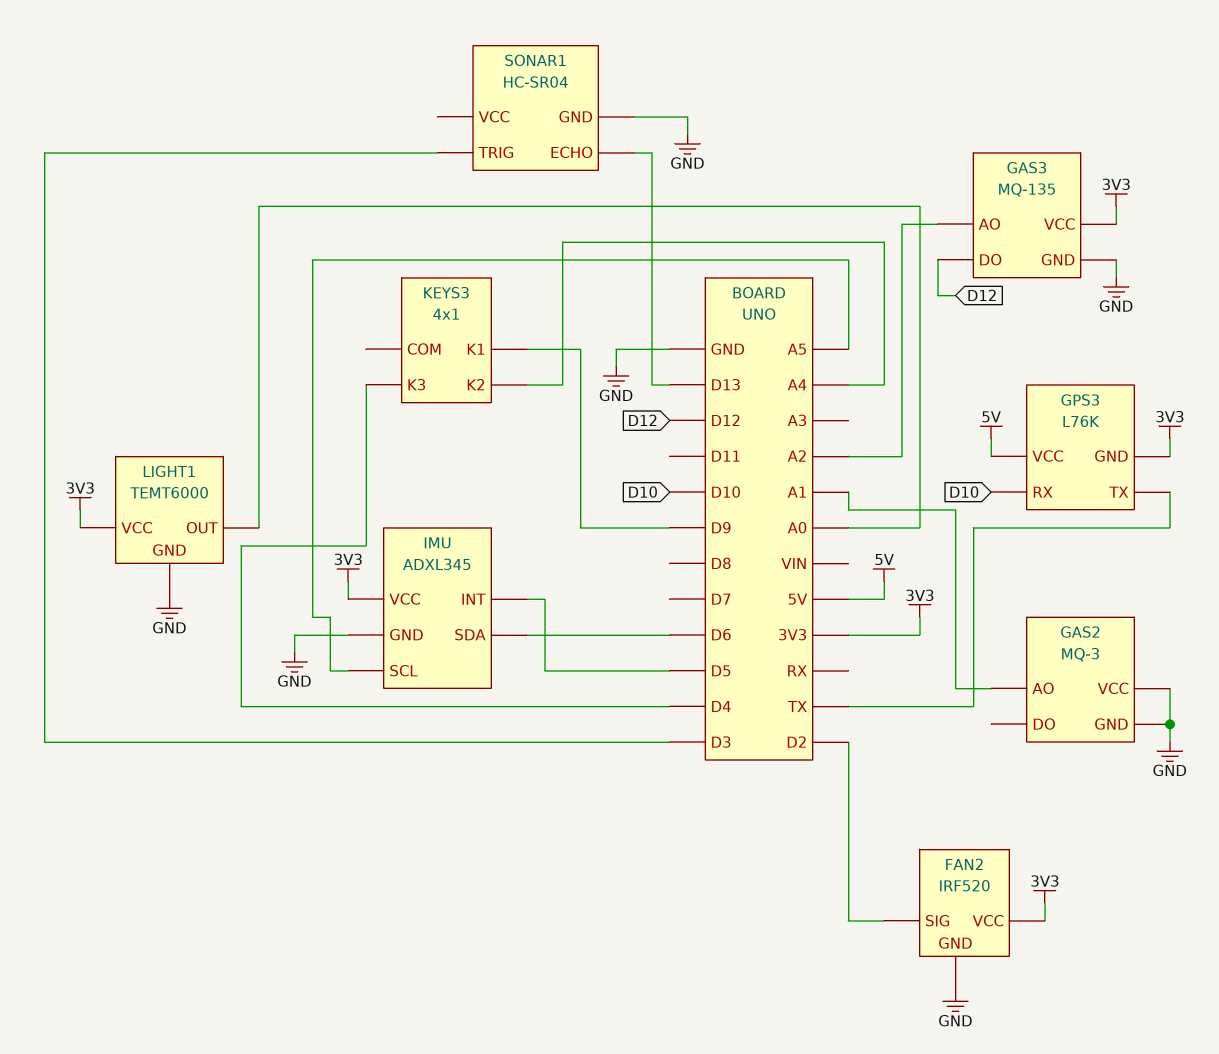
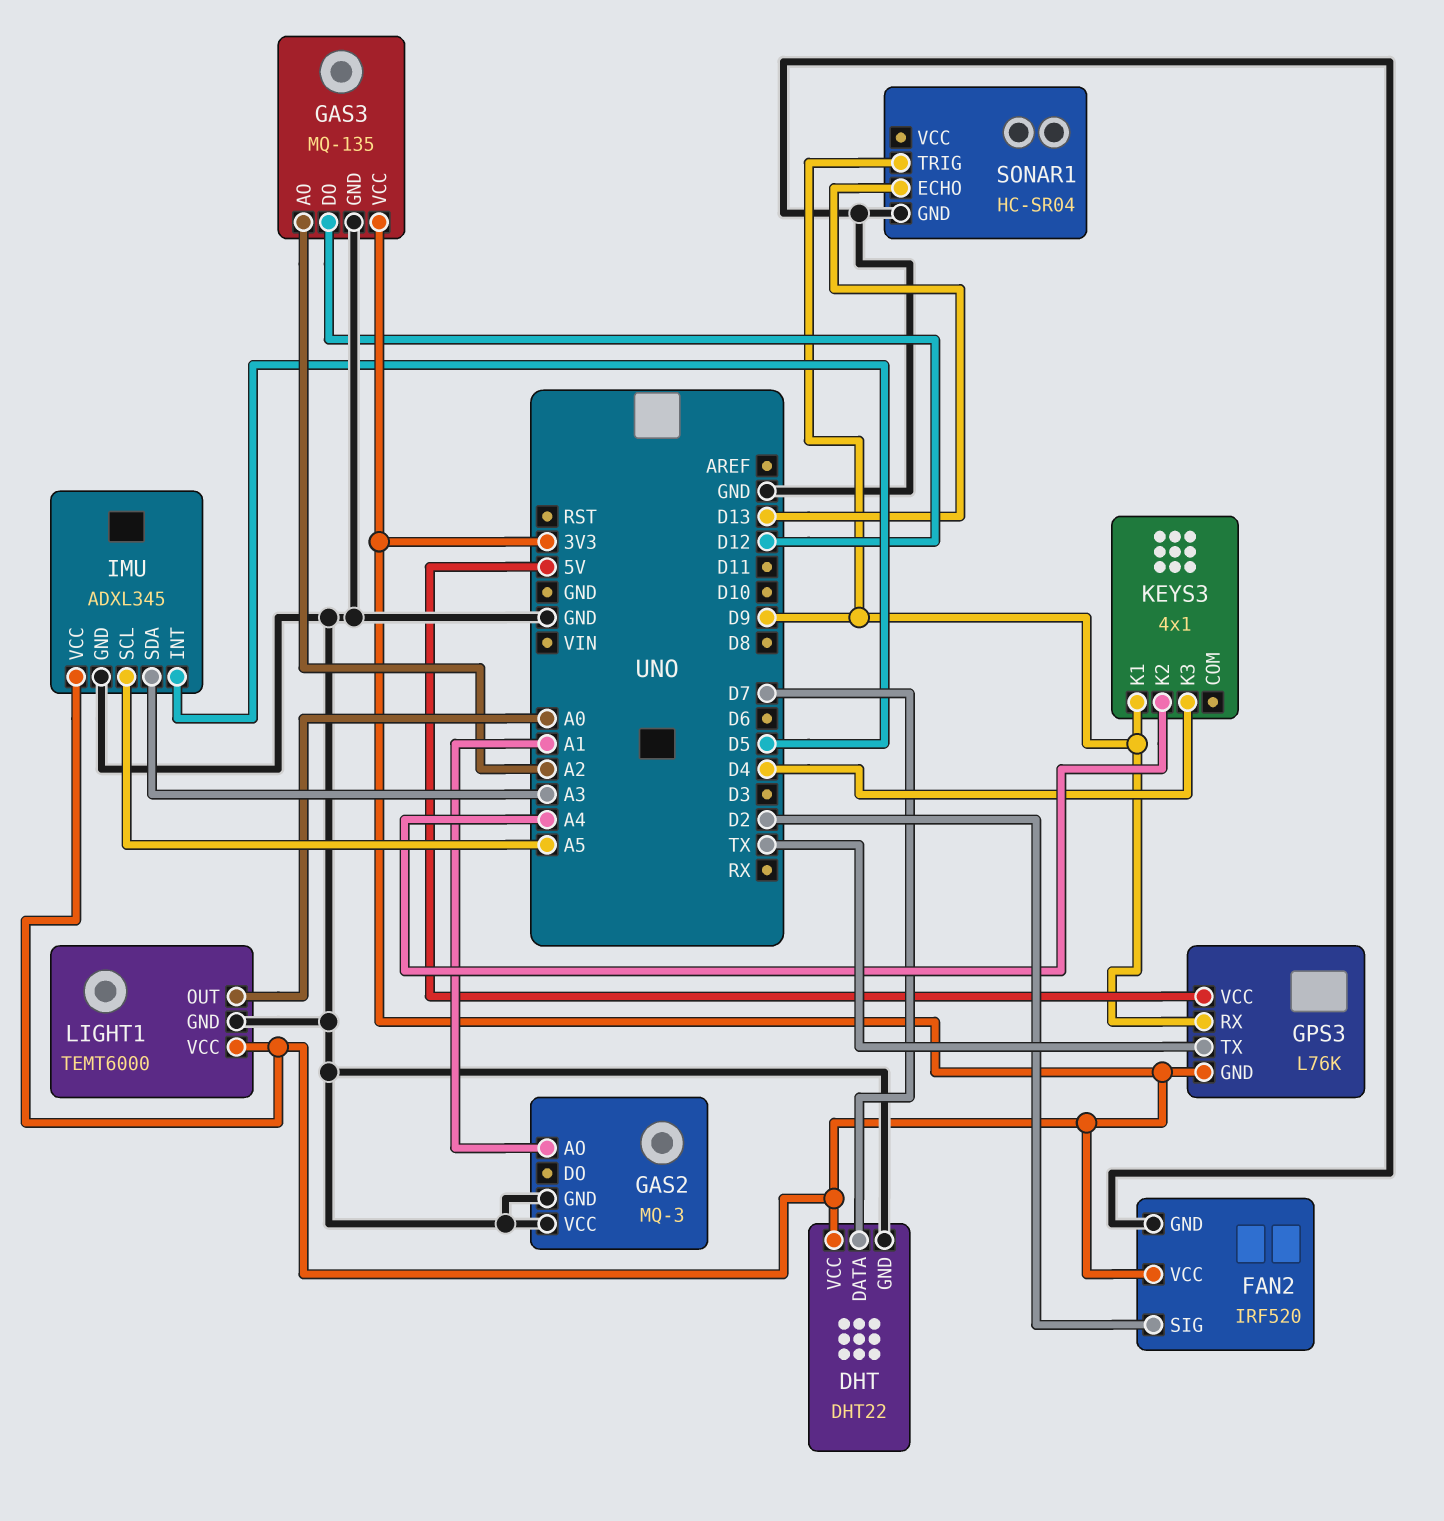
DHT: none -> DHT22
DHT pin DATA: none -> D7
DHT pin GND: none -> GND
DHT pin VCC: none -> 3V3
GPS3 pin RX: D10 -> D9
IMU pin SDA: D6 -> A3
SONAR1 pin TRIG: D3 -> D9

